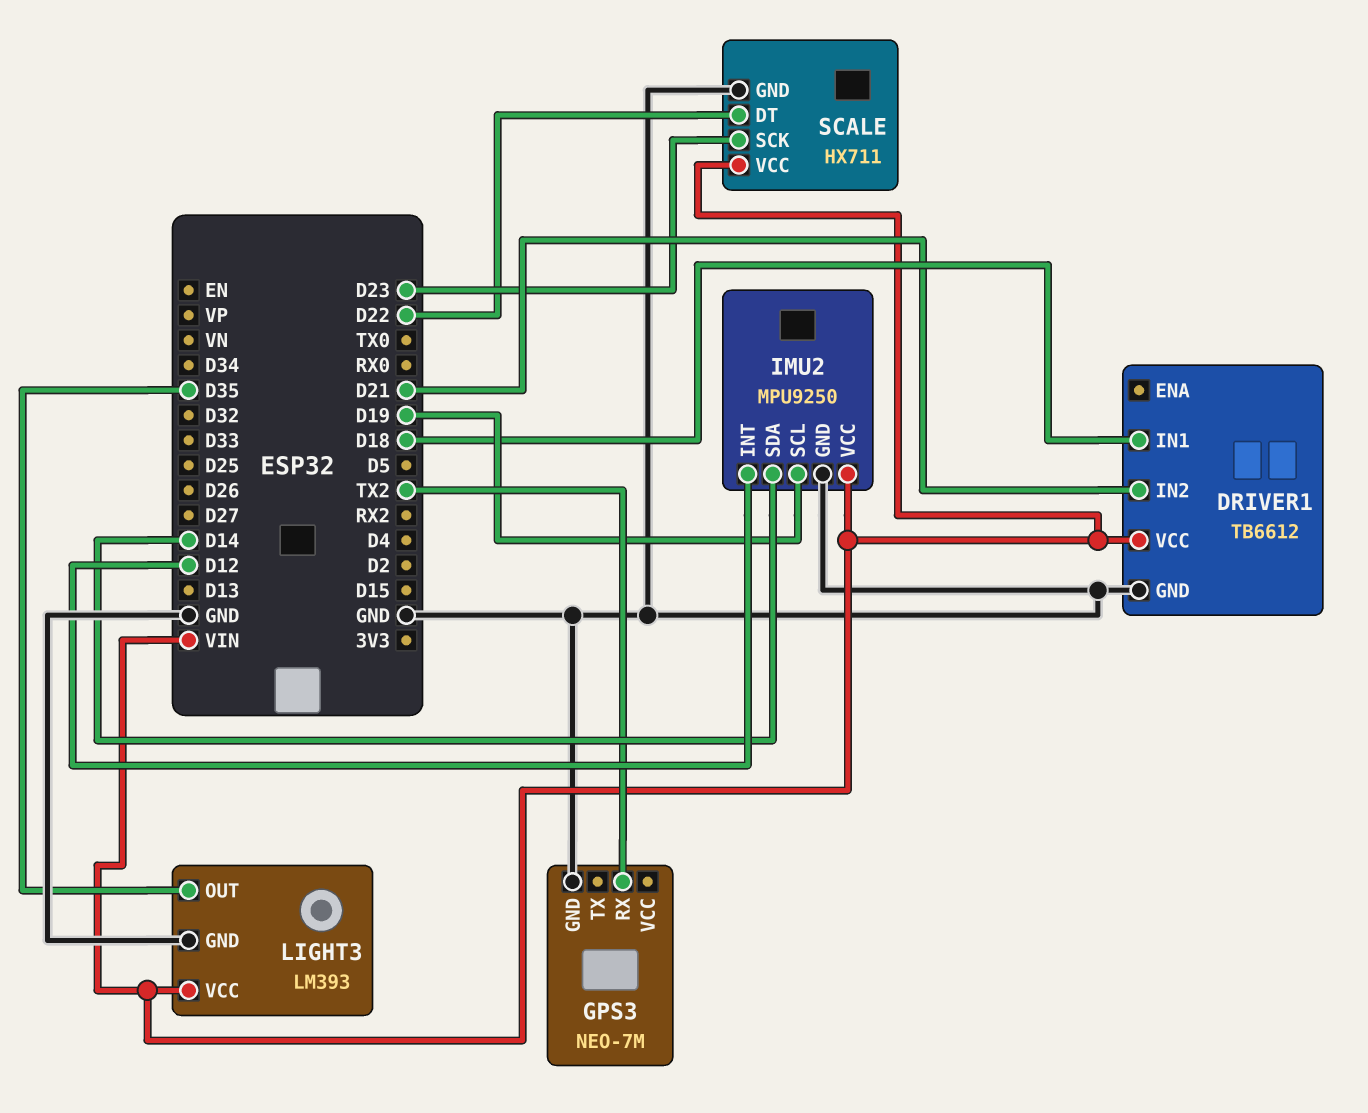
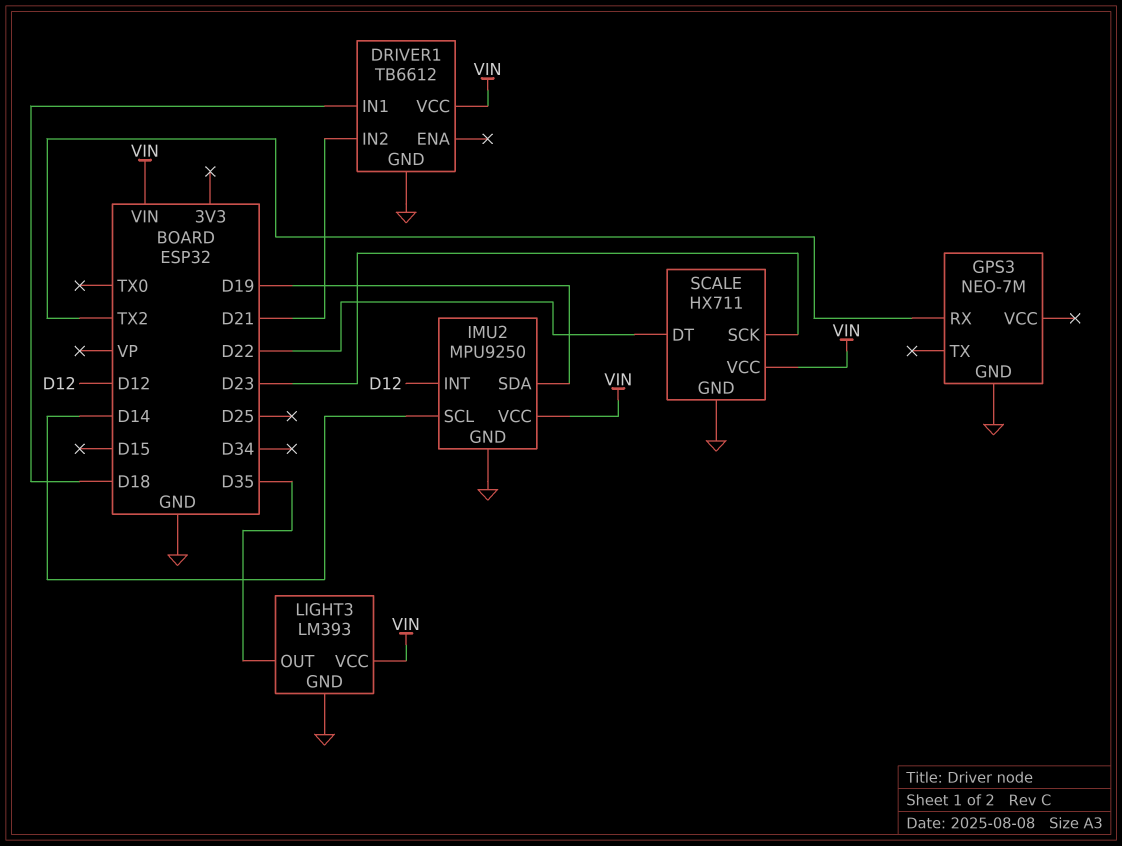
IMU2 pin SCL: D19 -> D14
IMU2 pin SDA: D14 -> D19

